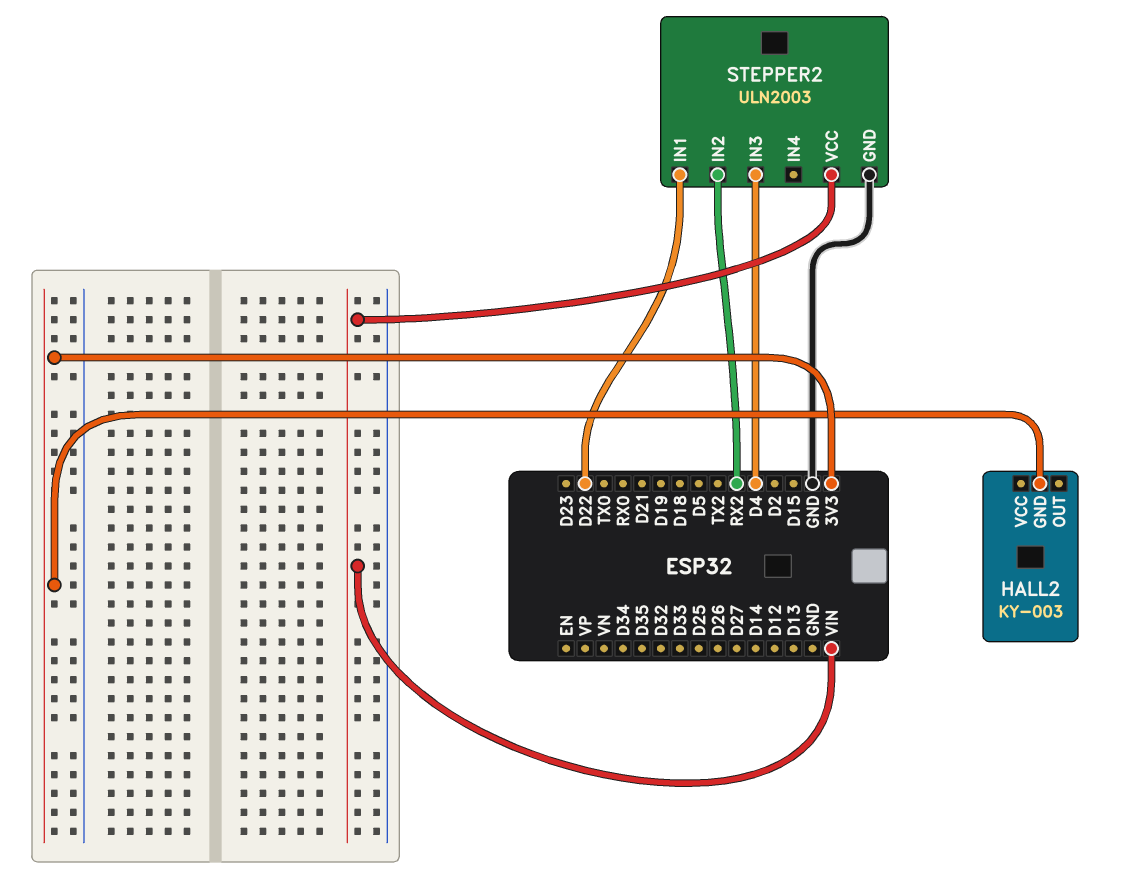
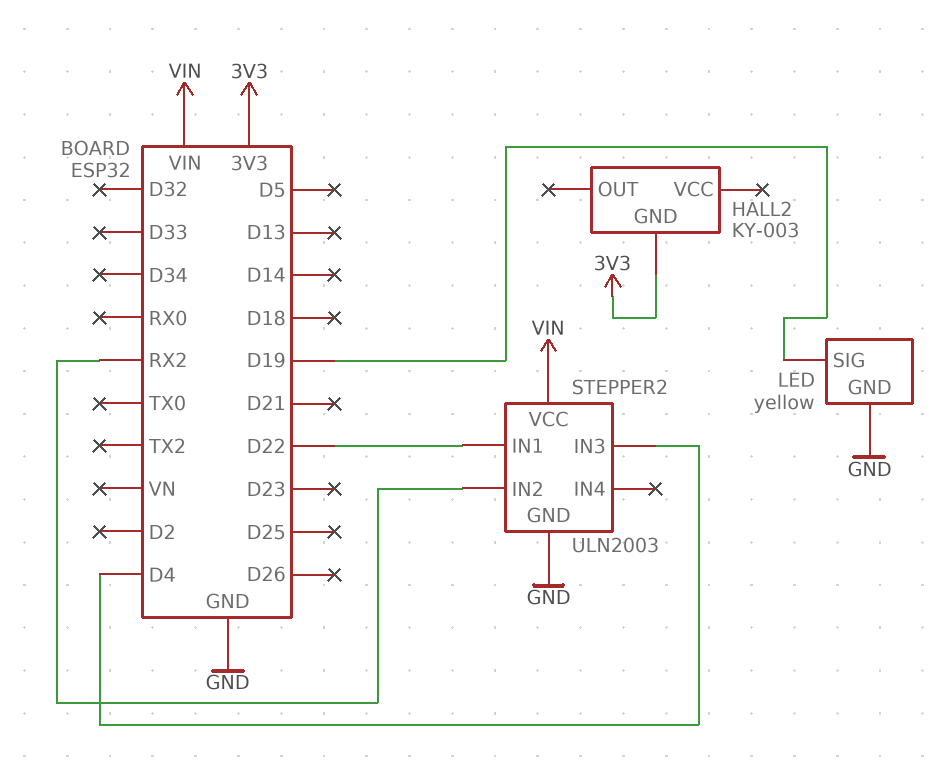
LED: none -> yellow
LED pin GND: none -> GND
LED pin SIG: none -> D19

